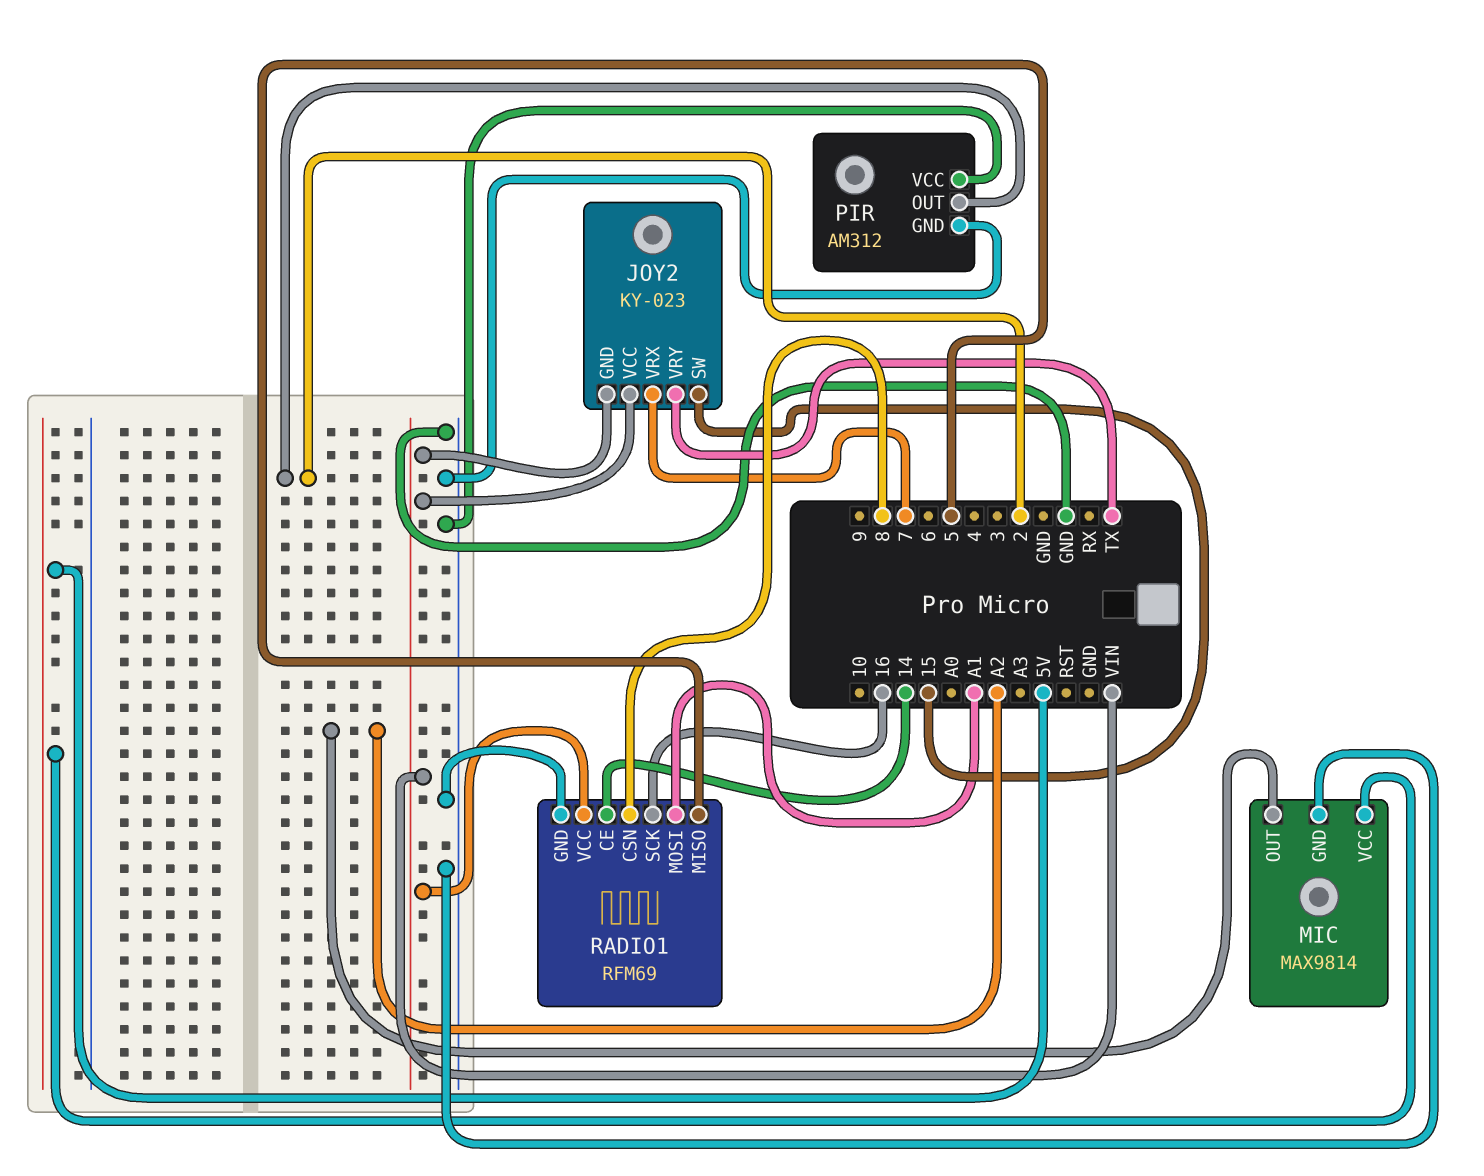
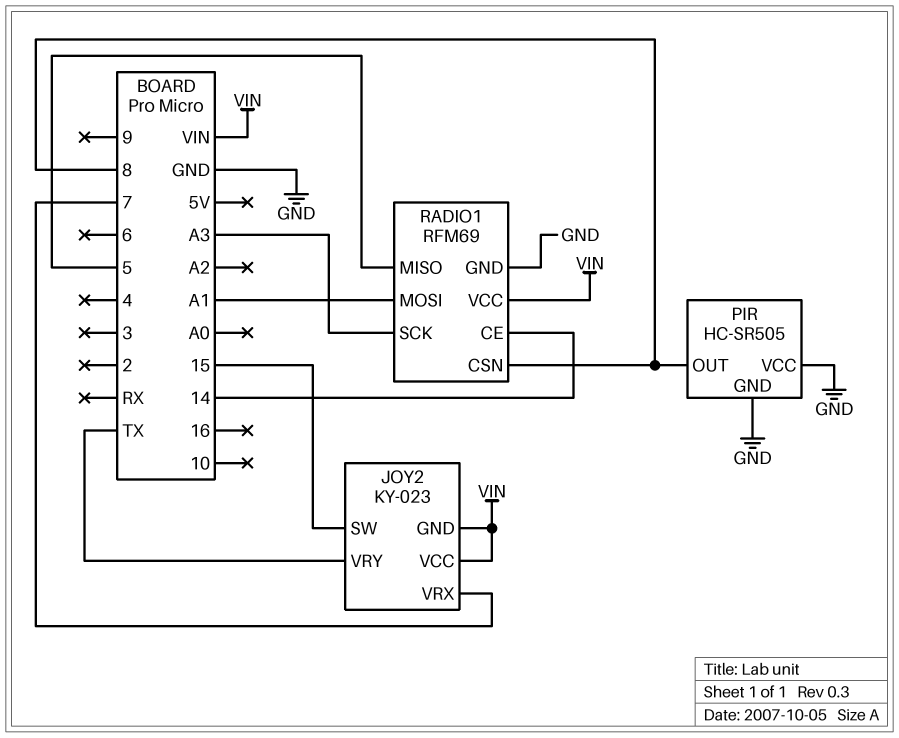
MIC: MAX9814 -> none
MIC pin GND: GND -> none
MIC pin OUT: A2 -> none
MIC pin VCC: 5V -> none
PIR: AM312 -> HC-SR505
PIR pin OUT: 2 -> 8
RADIO1 pin SCK: 16 -> A3

